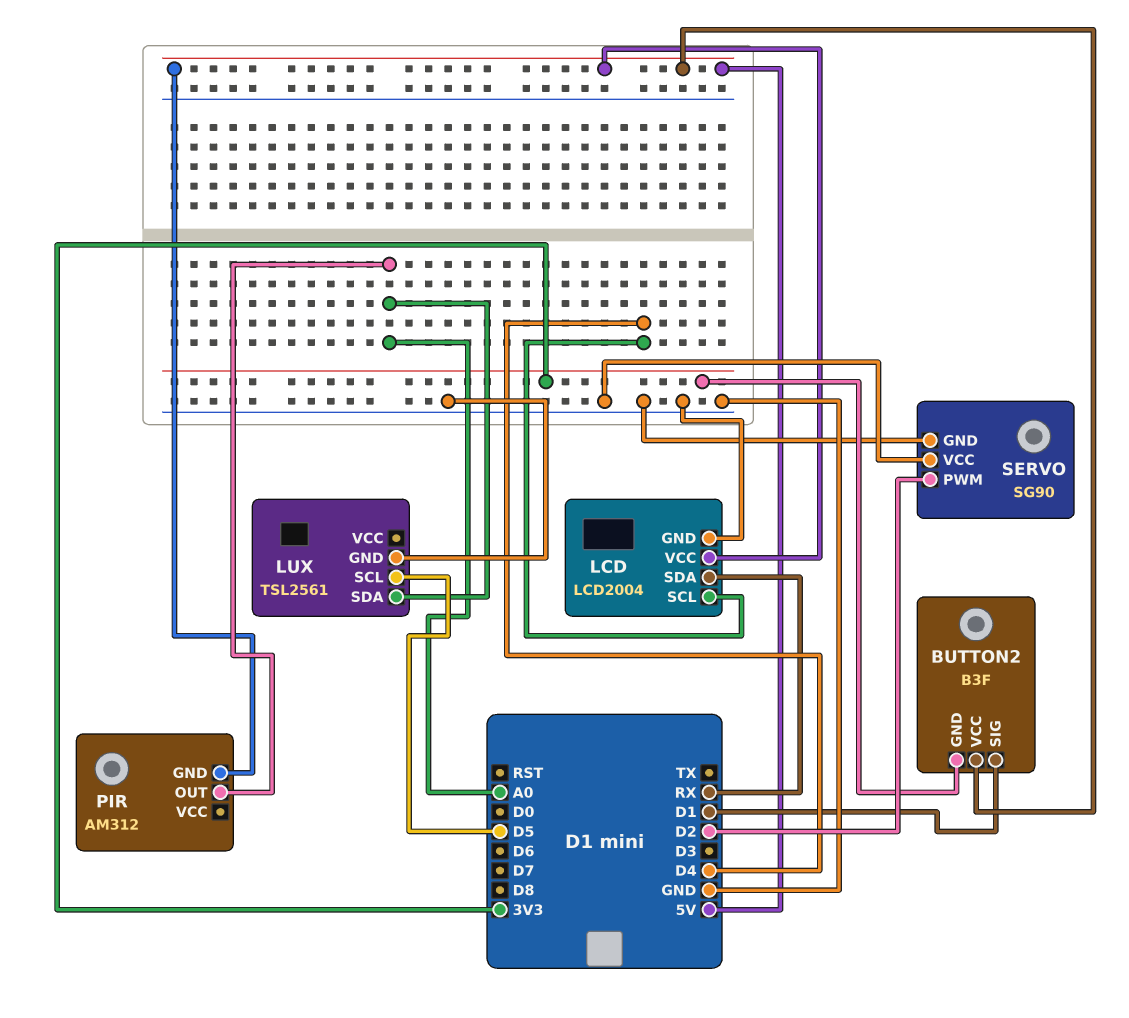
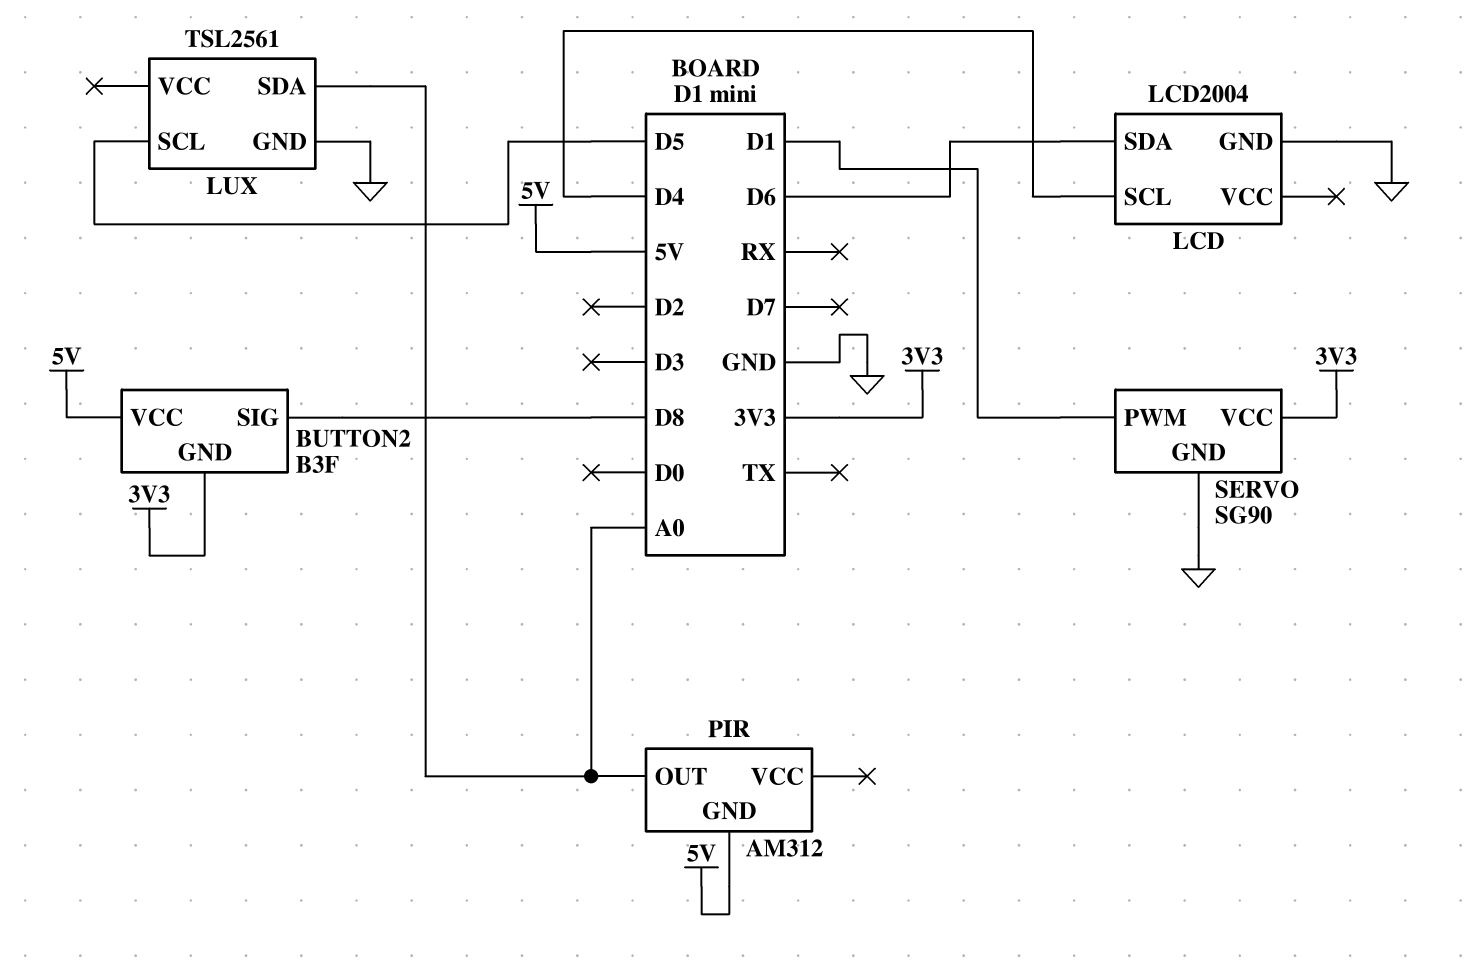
BUTTON2 pin SIG: D1 -> D8
LCD pin SDA: RX -> D6
LCD pin VCC: 5V -> none
SERVO pin PWM: D2 -> D1
SERVO pin VCC: GND -> 3V3

